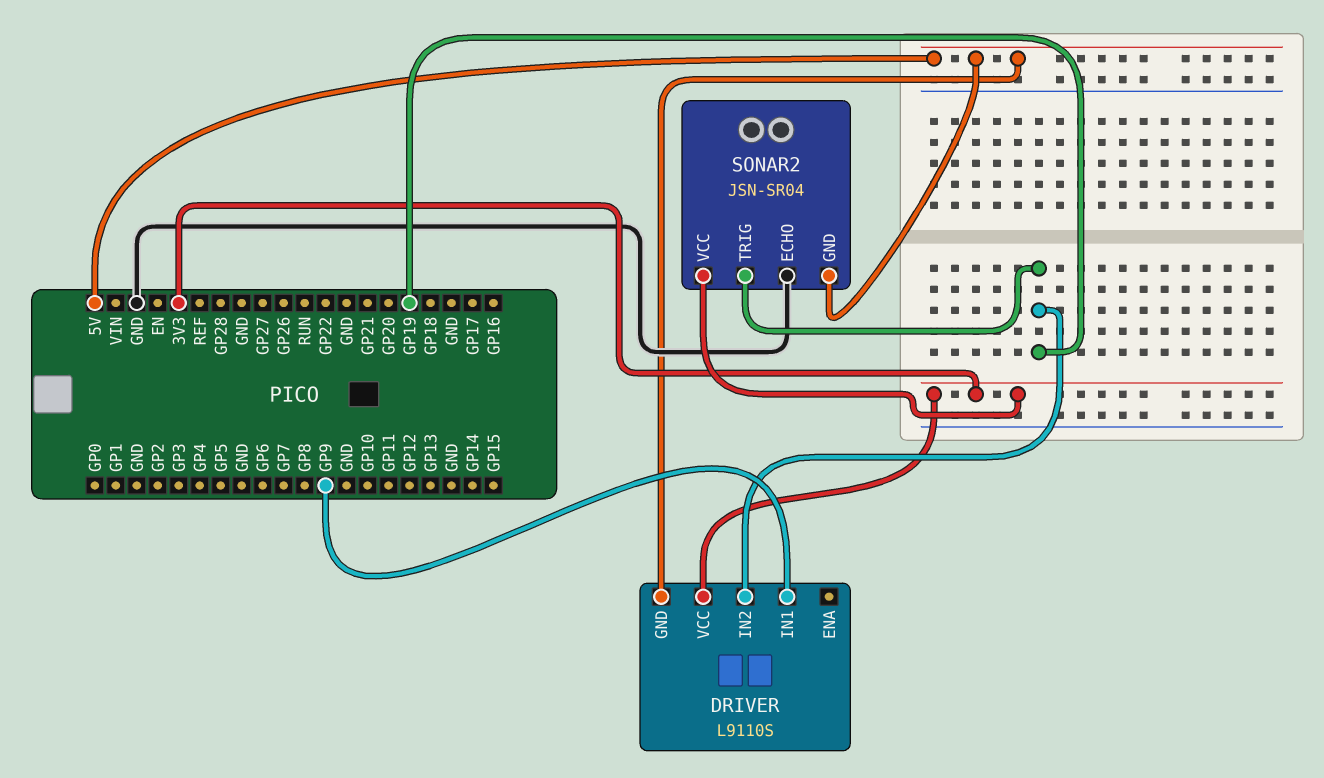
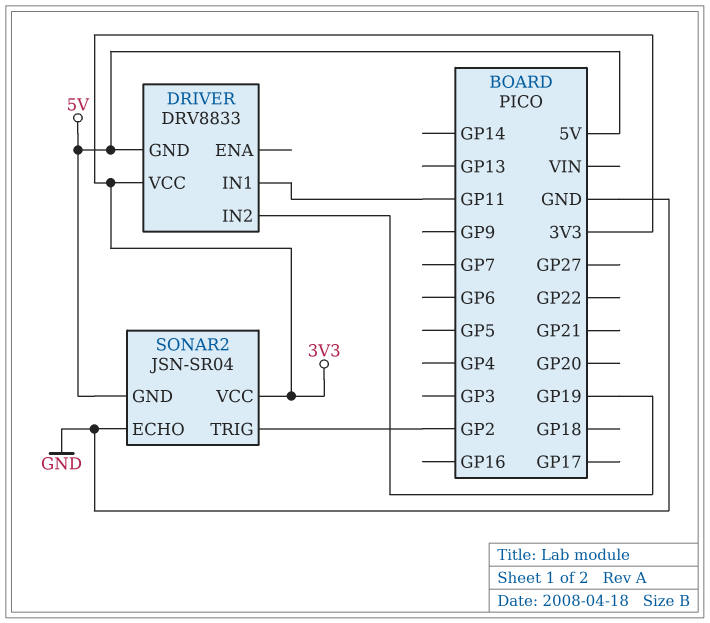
DRIVER: L9110S -> DRV8833
DRIVER pin IN1: GP9 -> GP11
SONAR2 pin TRIG: GP19 -> GP2

